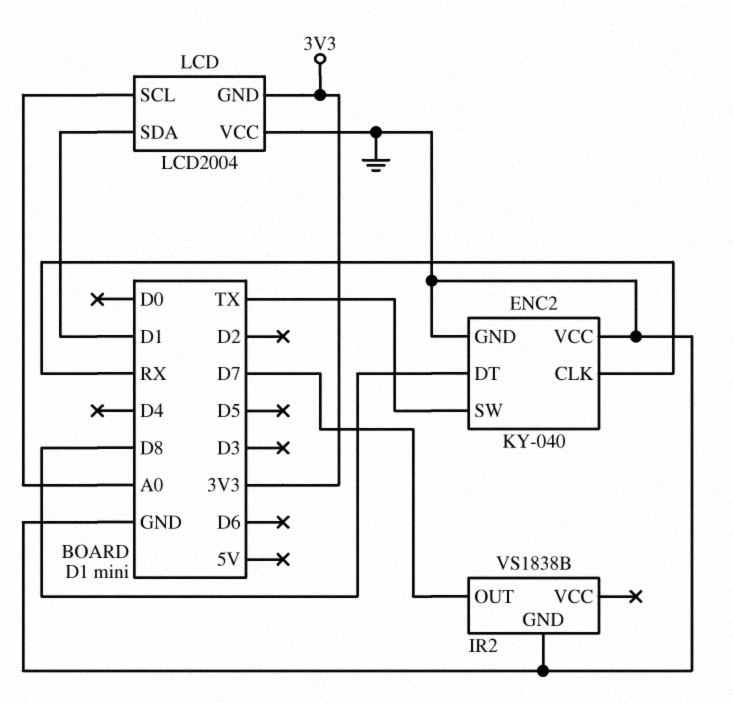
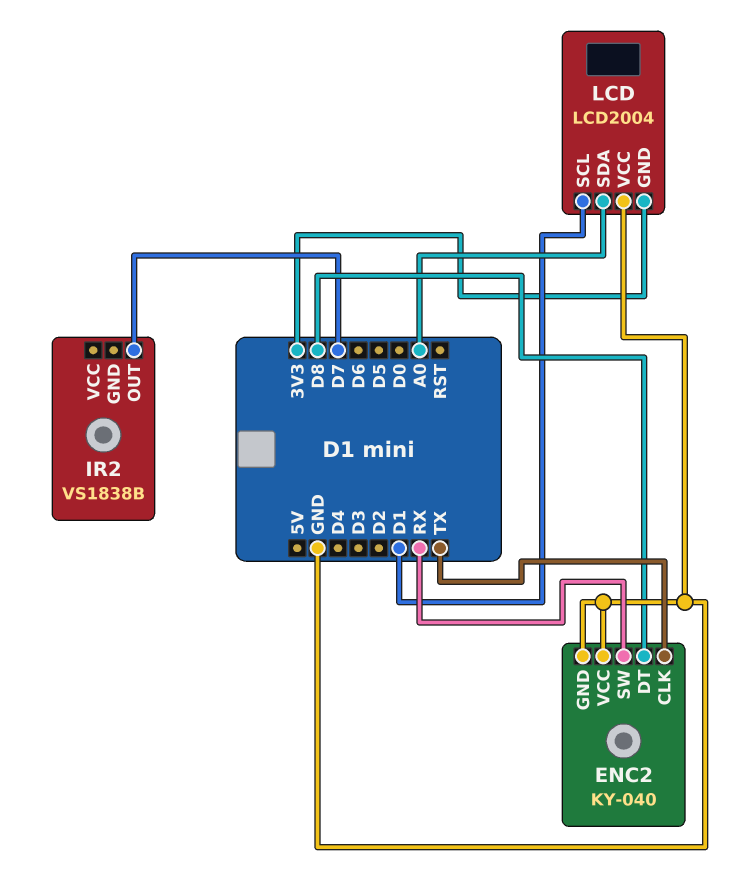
ENC2 pin CLK: RX -> TX
ENC2 pin SW: TX -> RX
IR2 pin GND: GND -> none
LCD pin SCL: A0 -> D1
LCD pin SDA: D1 -> A0

